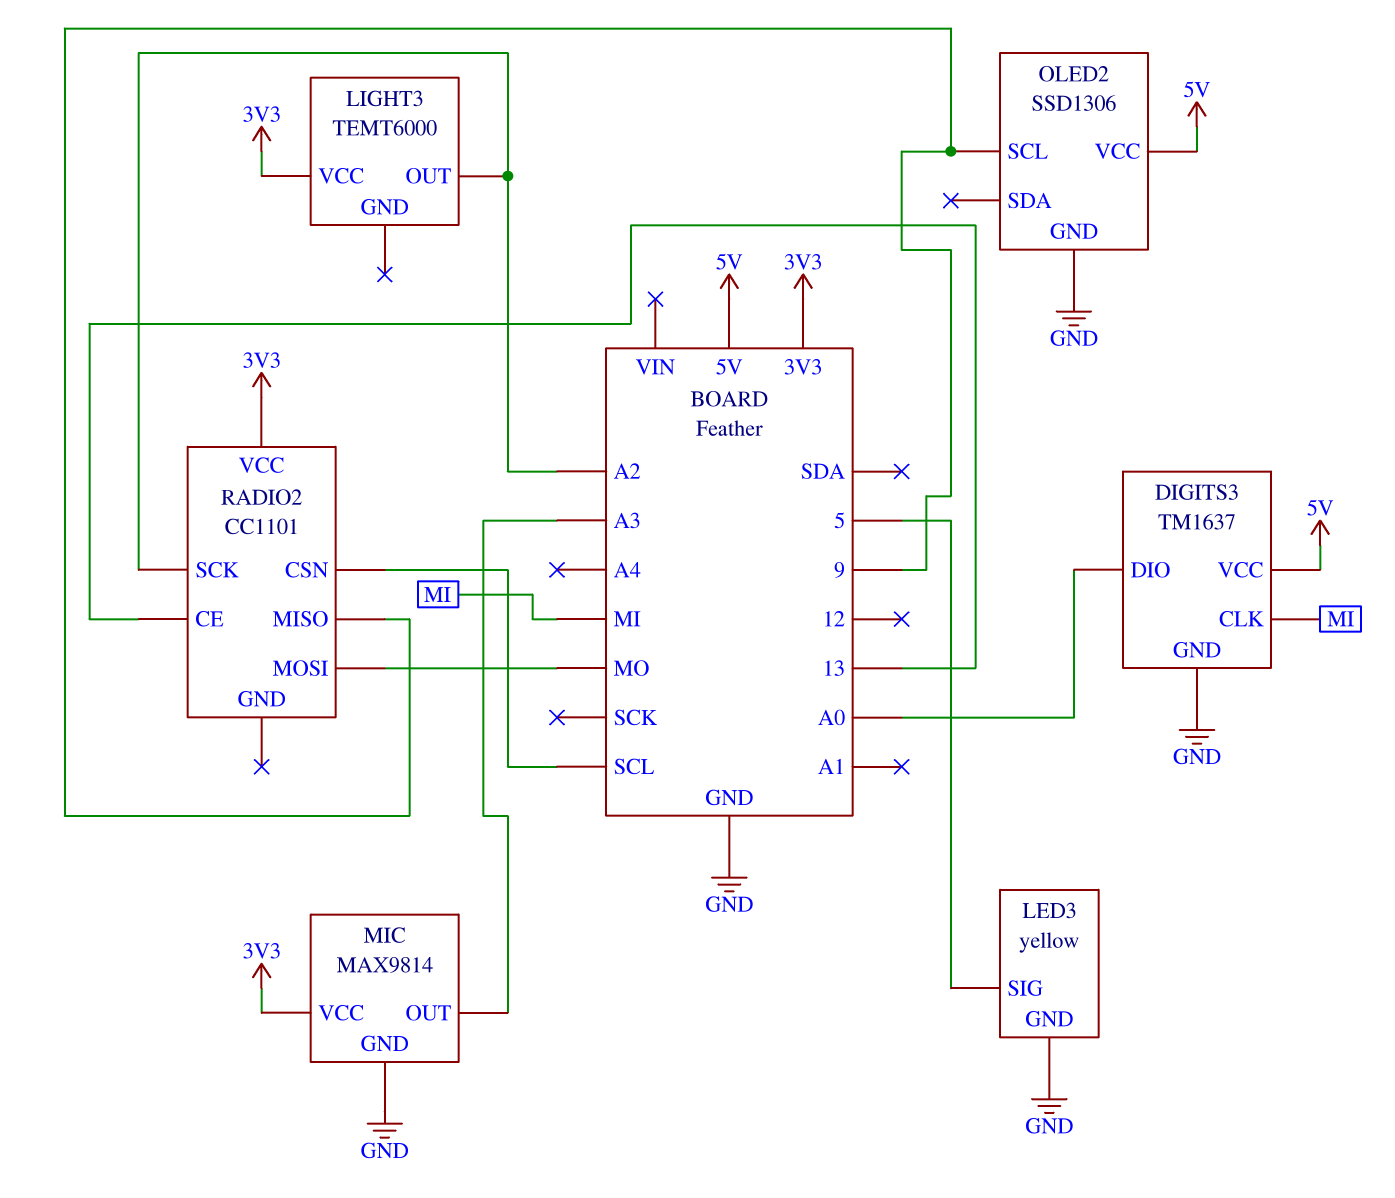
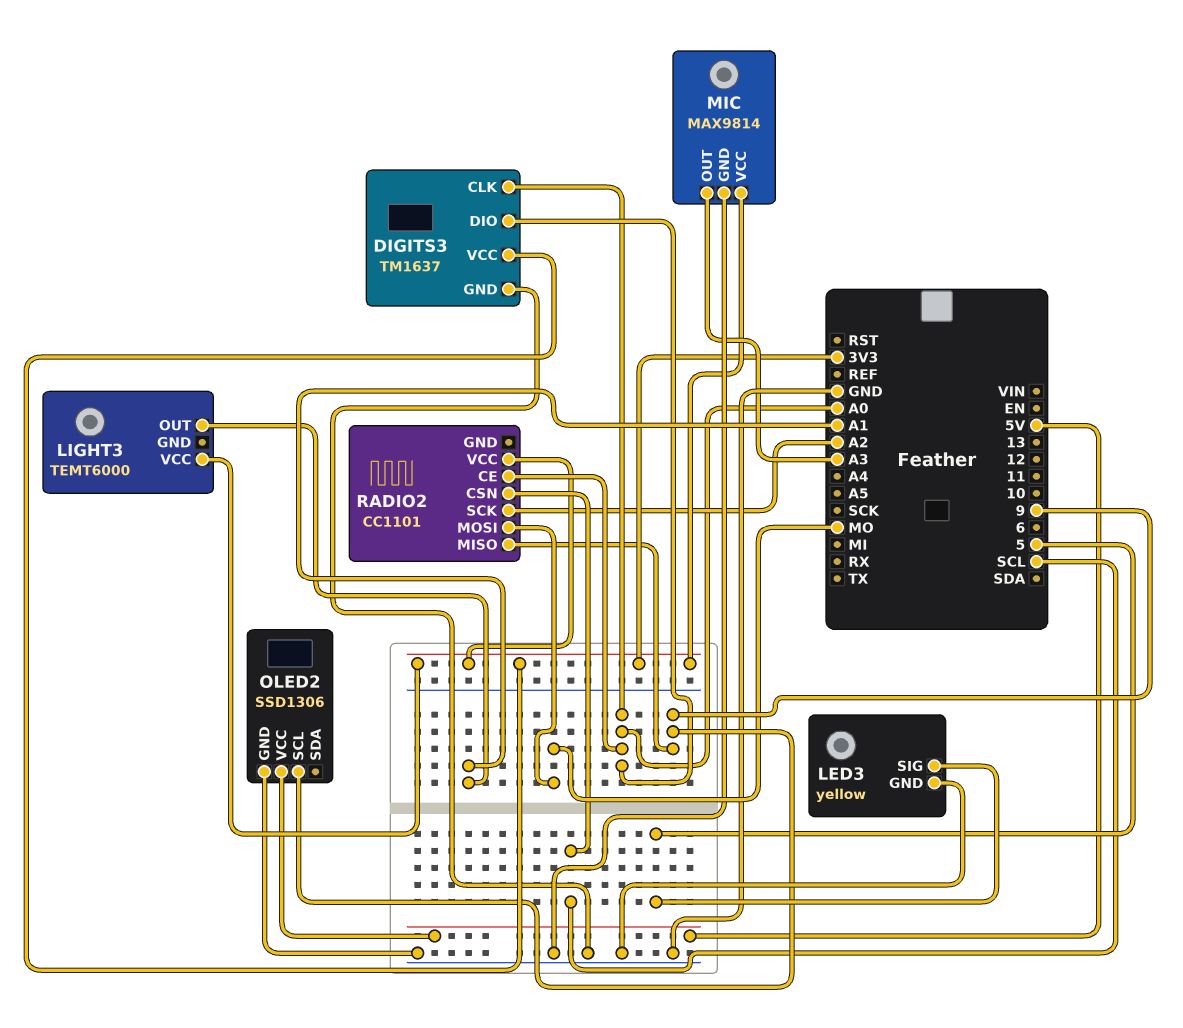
DIGITS3 pin CLK: MI -> A0
DIGITS3 pin VCC: 5V -> 3V3
LIGHT3 pin OUT: A2 -> A1
RADIO2 pin CE: 13 -> A0

